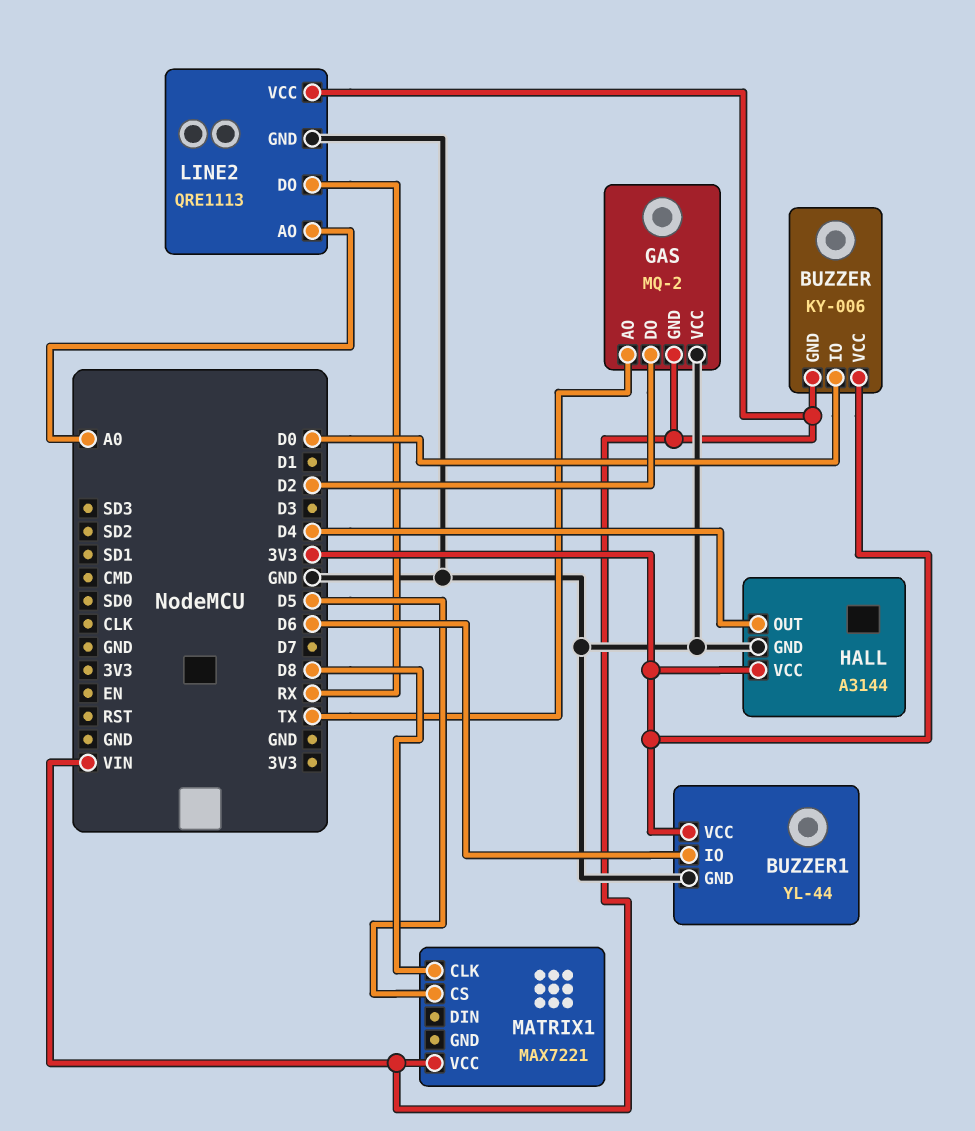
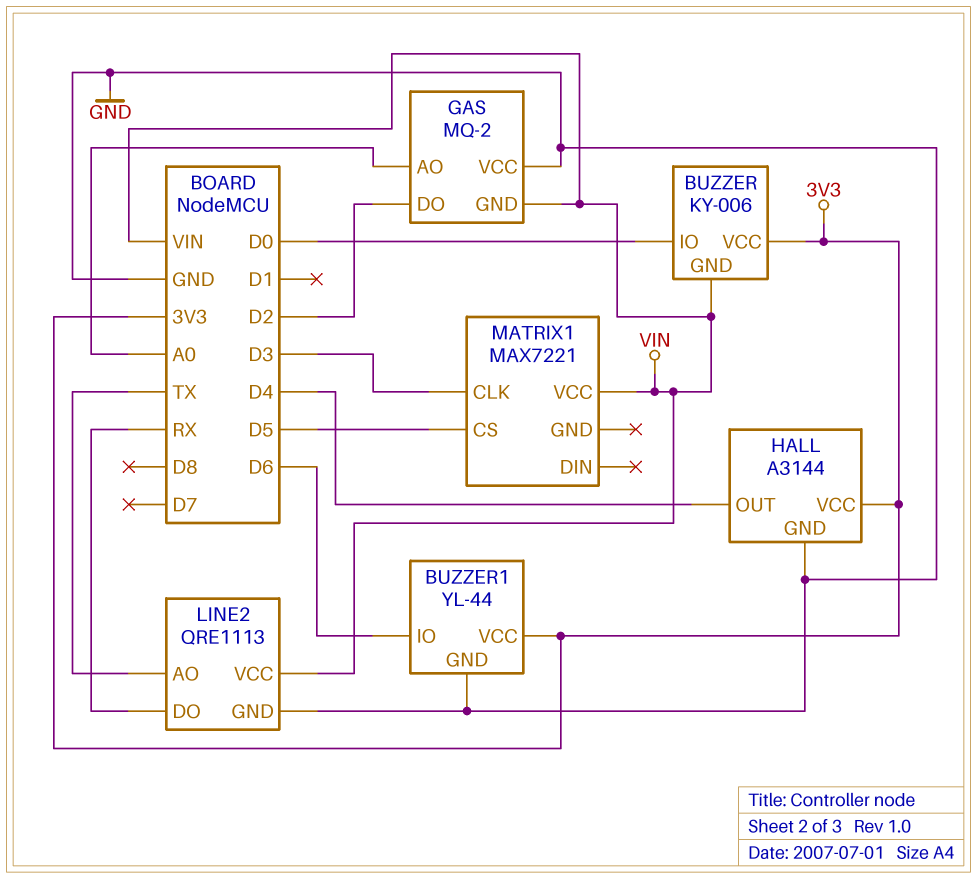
GAS pin AO: TX -> A0
LINE2 pin AO: A0 -> TX
MATRIX1 pin CLK: D8 -> D3

